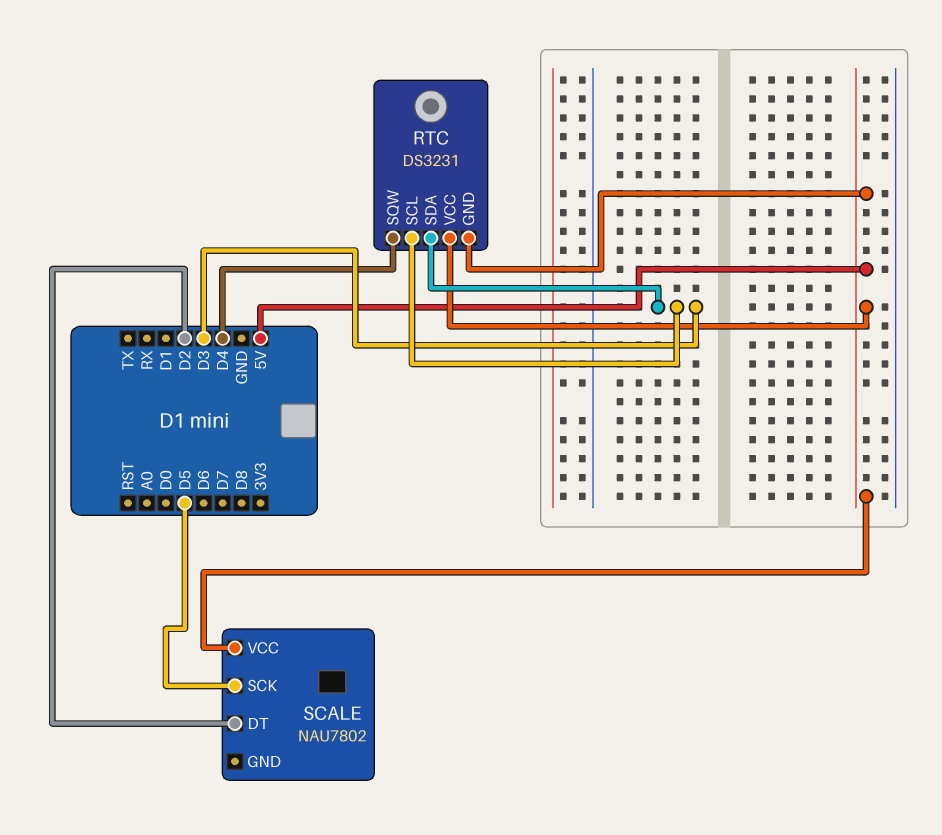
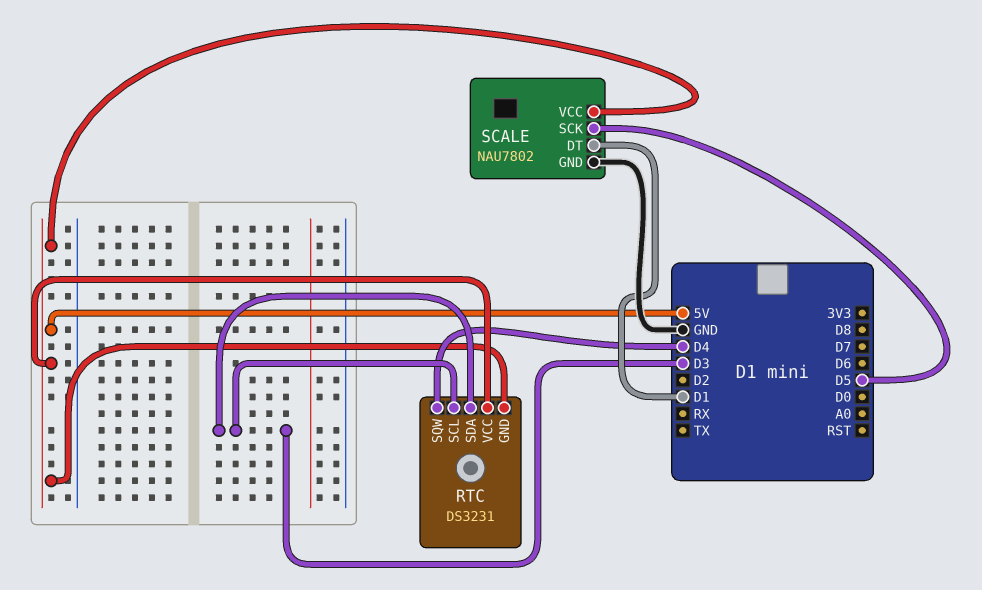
SCALE pin DT: D2 -> D1
SCALE pin GND: none -> GND

